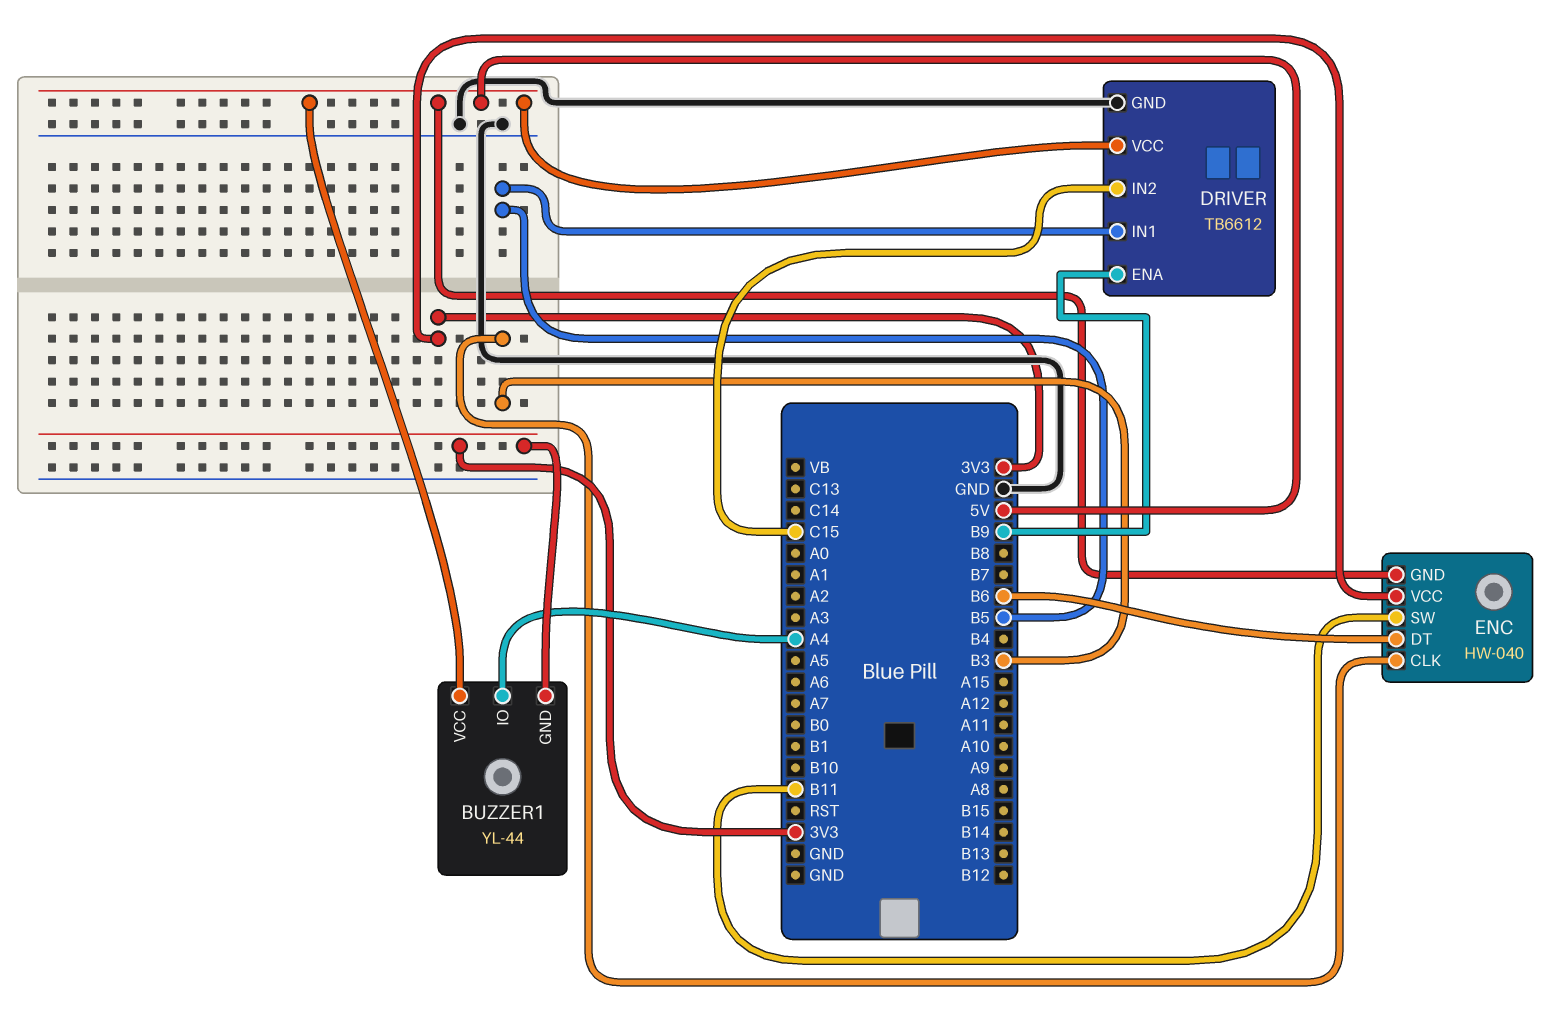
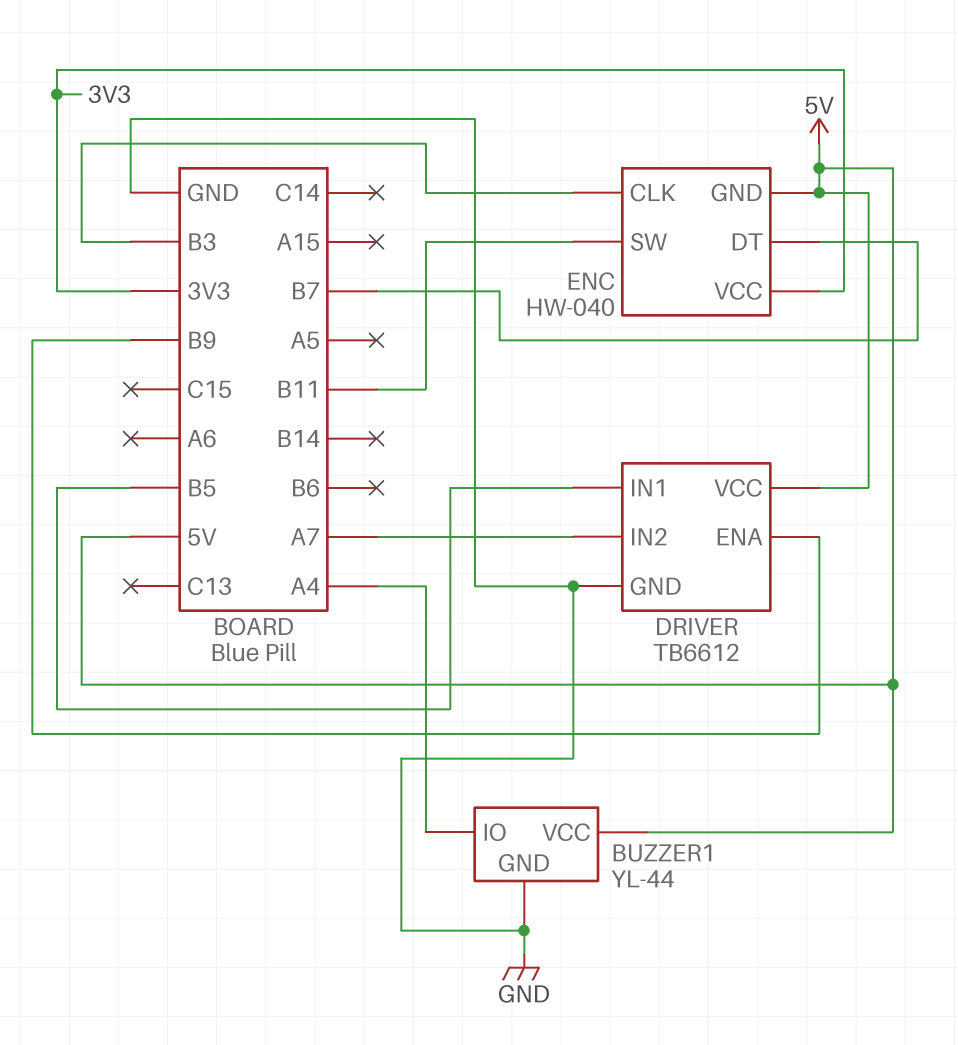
BUZZER1 pin GND: 3V3 -> GND
DRIVER pin IN2: C15 -> A7
ENC pin DT: B6 -> B7

